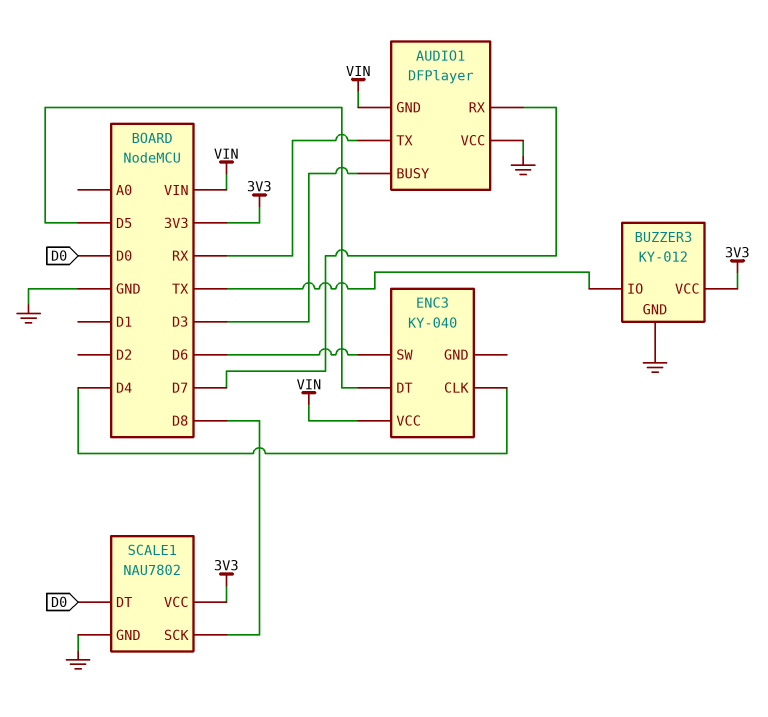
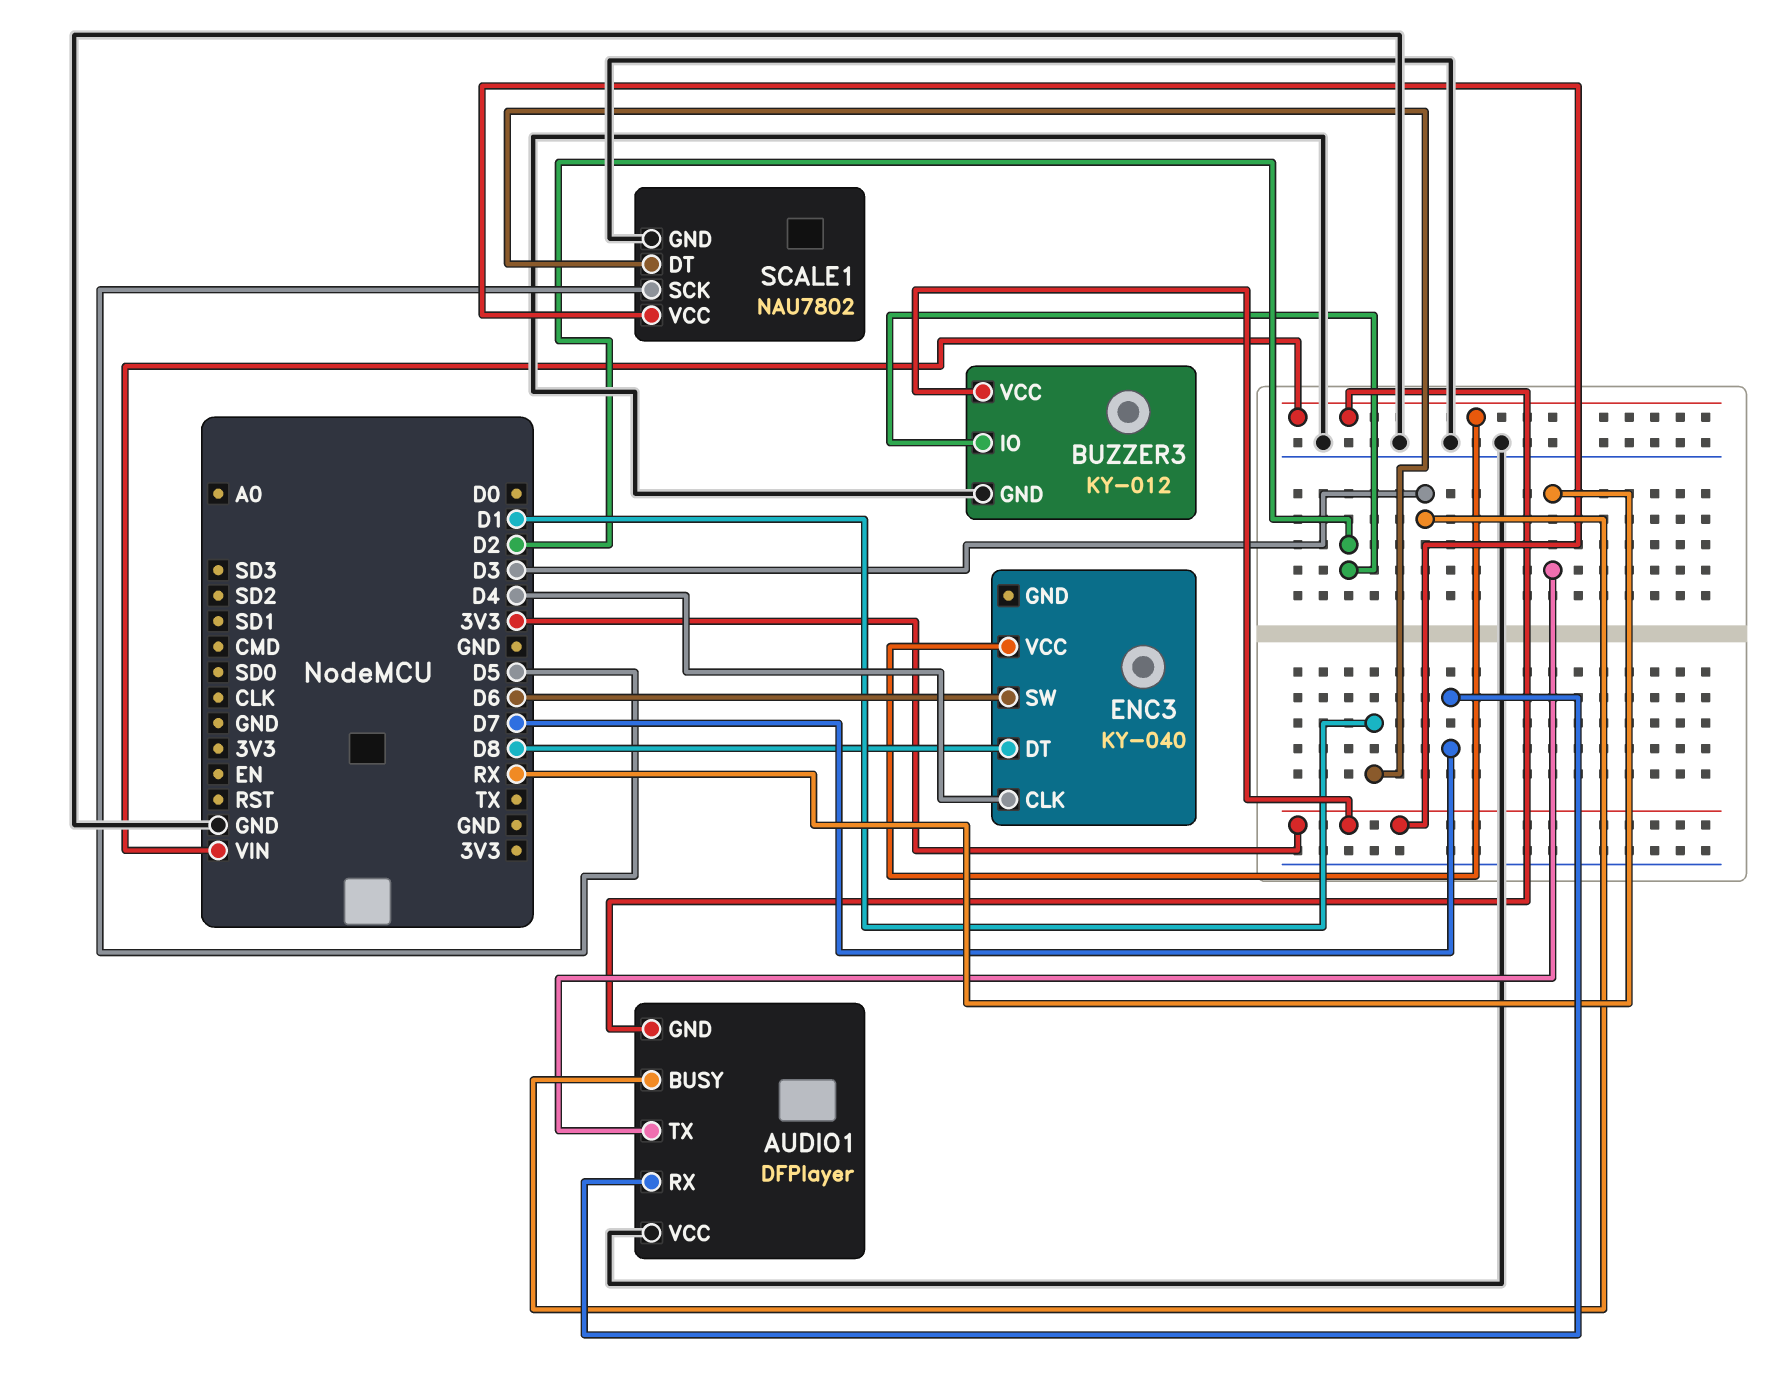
BUZZER3 pin IO: TX -> D2
ENC3 pin DT: D5 -> D8
SCALE1 pin DT: D0 -> D1
SCALE1 pin SCK: D8 -> D5

